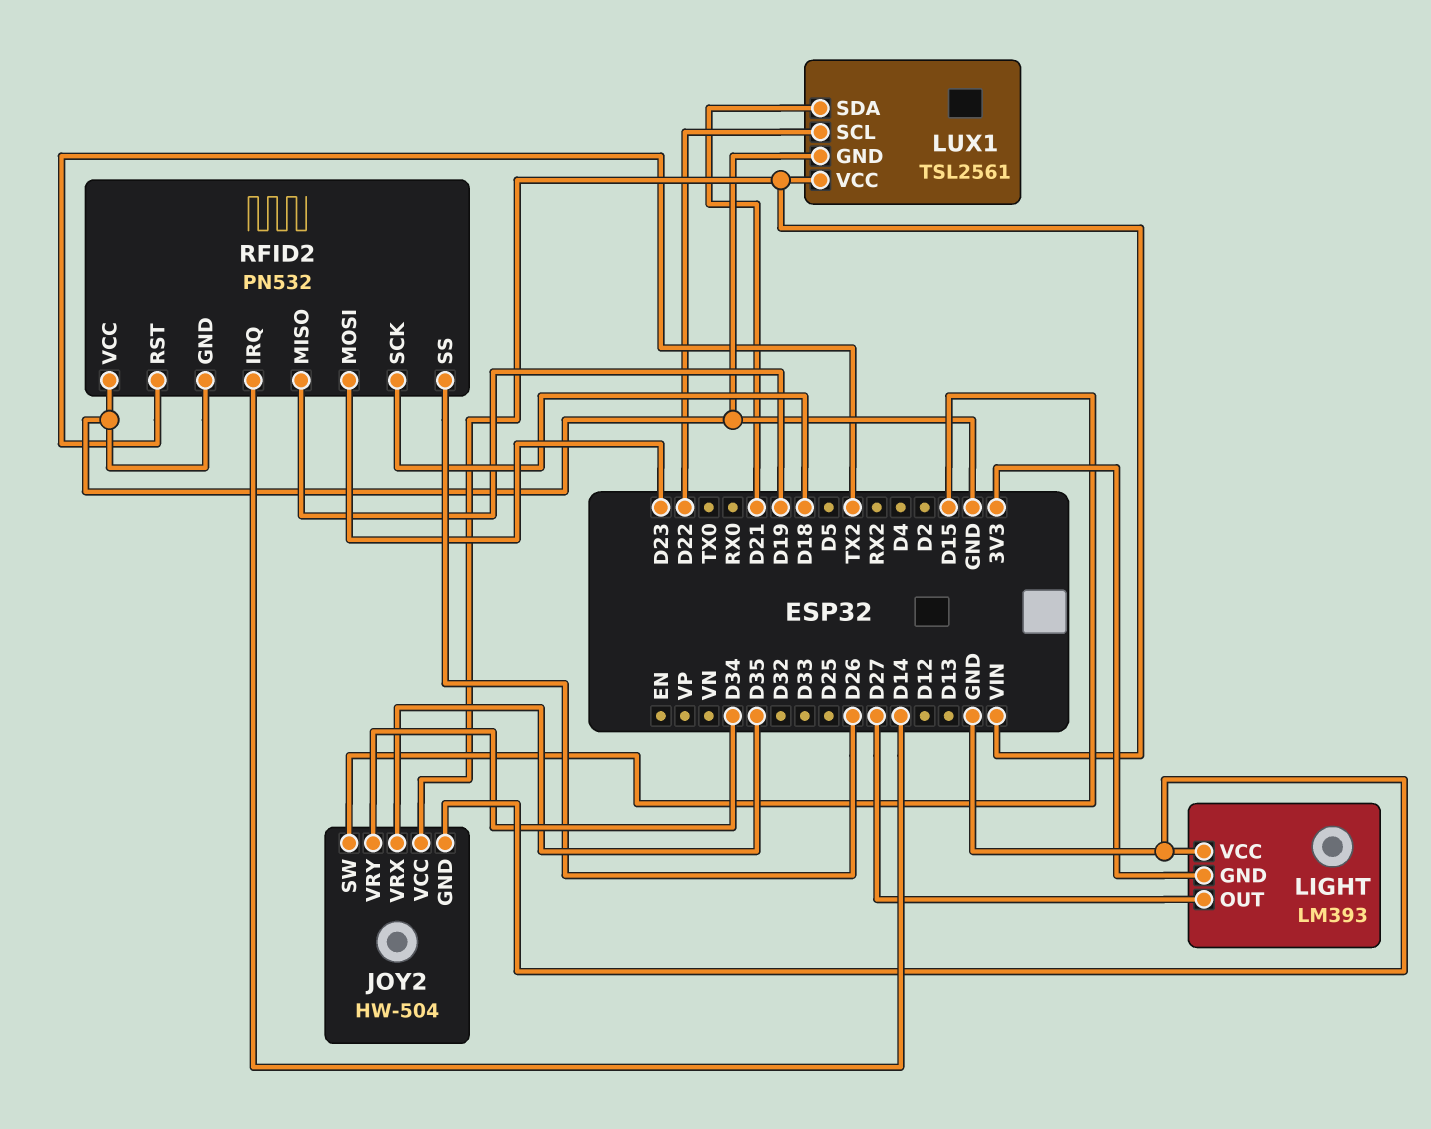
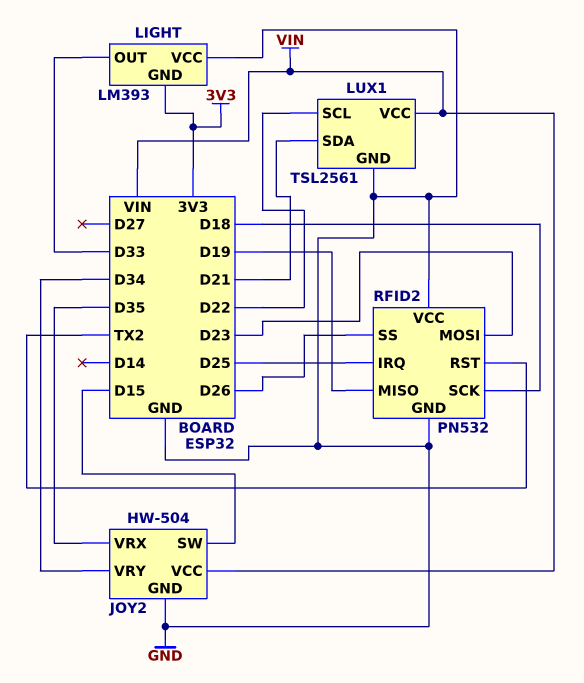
LIGHT pin OUT: D27 -> D33
RFID2 pin IRQ: D14 -> D25

